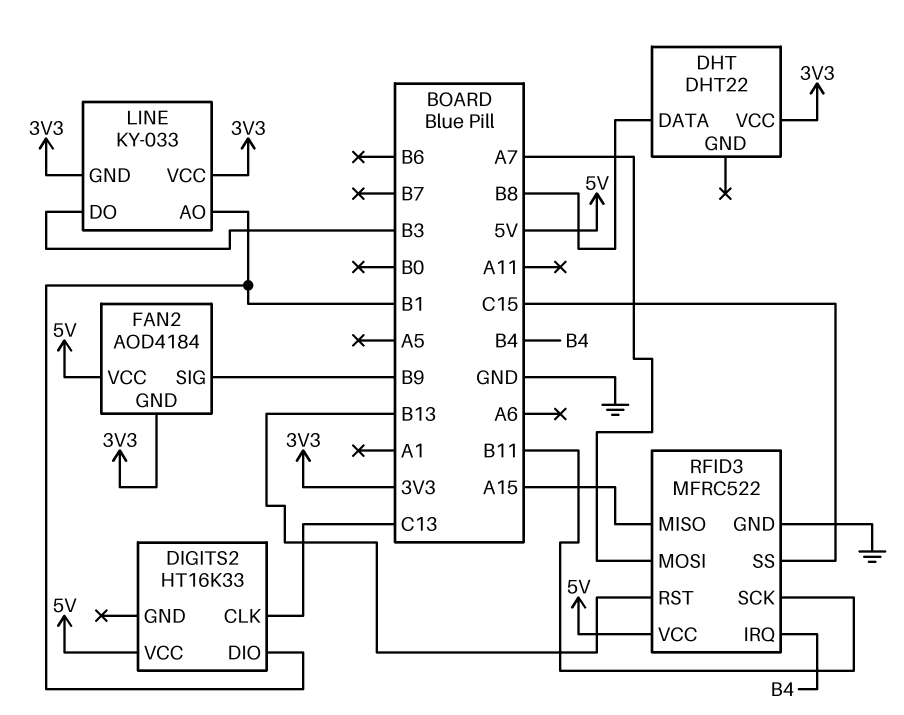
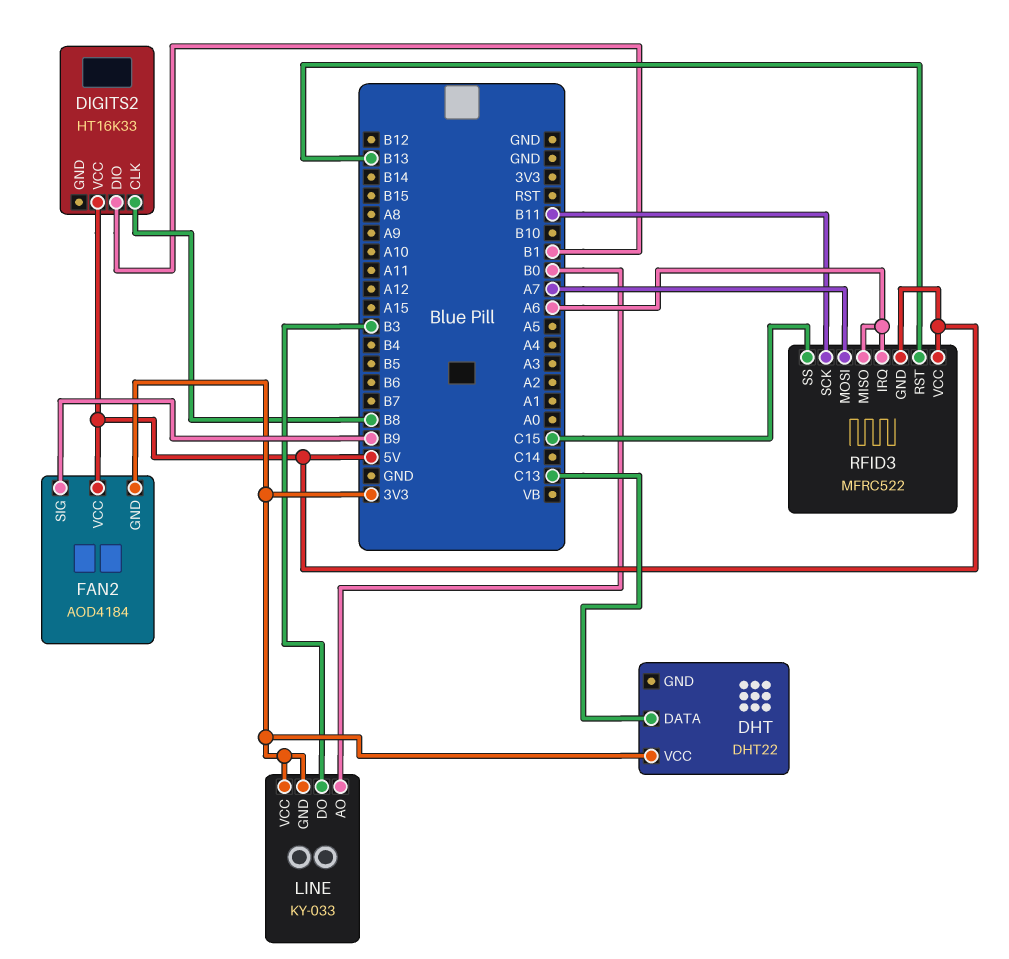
DHT pin DATA: B8 -> C13
DIGITS2 pin CLK: C13 -> B8
LINE pin AO: B1 -> B0
RFID3 pin GND: GND -> 5V
RFID3 pin IRQ: B4 -> A6
RFID3 pin MISO: A15 -> A6

